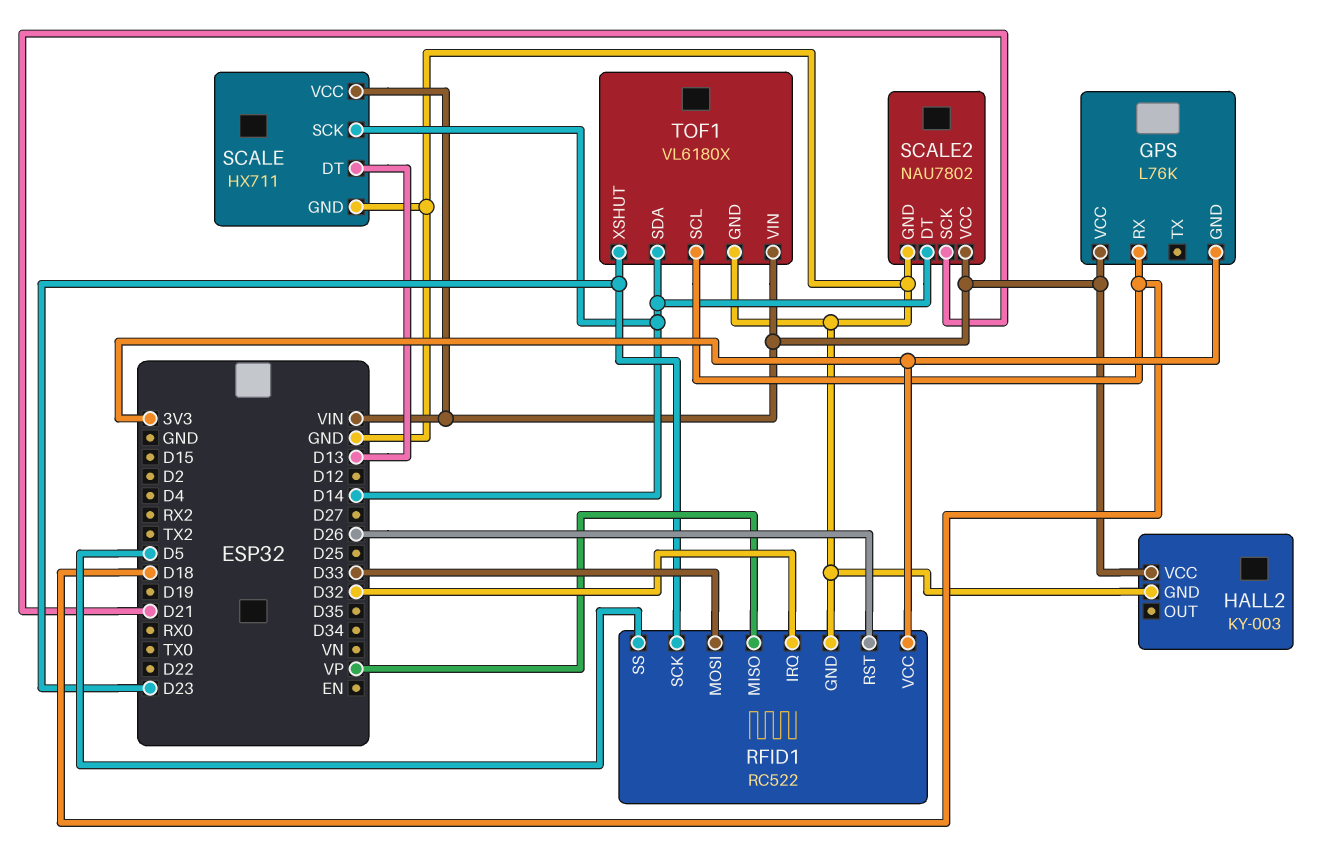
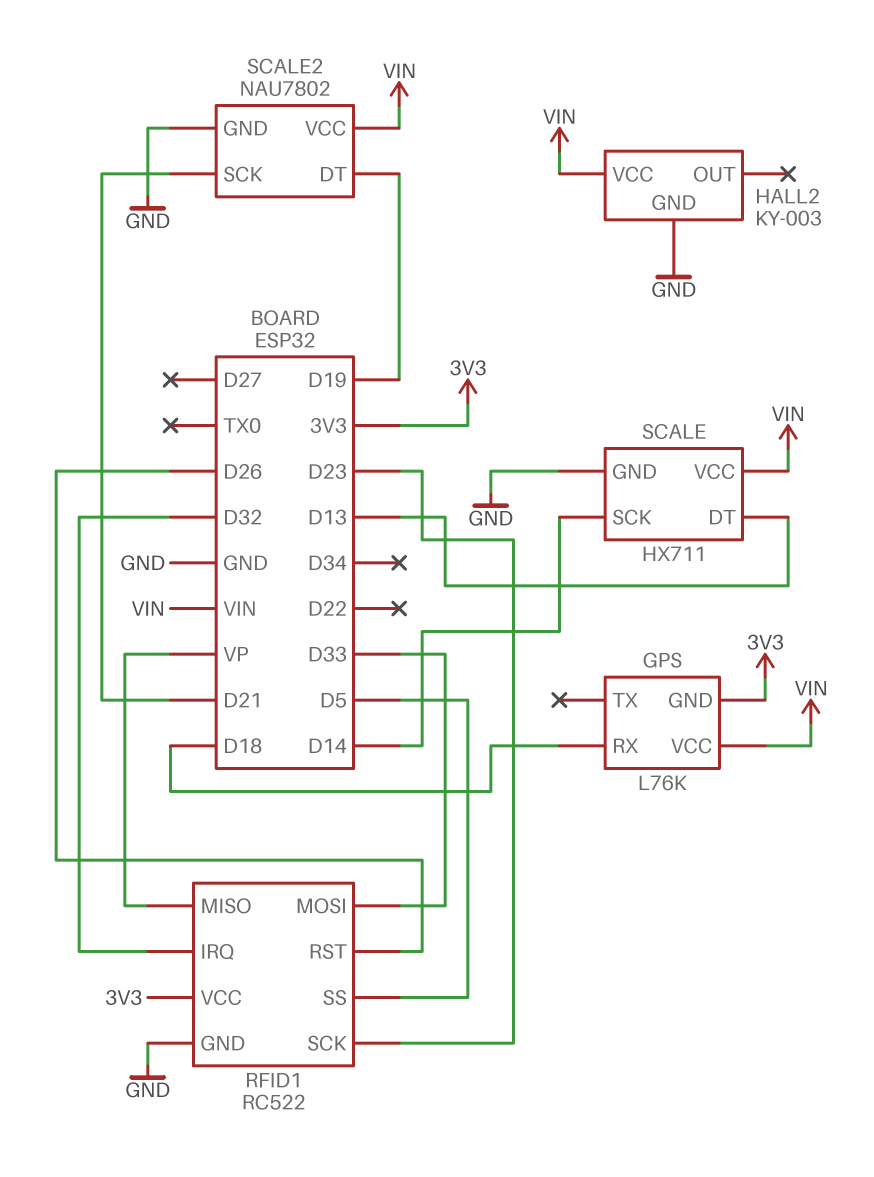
SCALE2 pin DT: D14 -> D19
TOF1: VL6180X -> none
TOF1 pin GND: GND -> none
TOF1 pin SCL: D18 -> none
TOF1 pin SDA: D14 -> none
TOF1 pin VIN: VIN -> none
TOF1 pin XSHUT: D23 -> none

